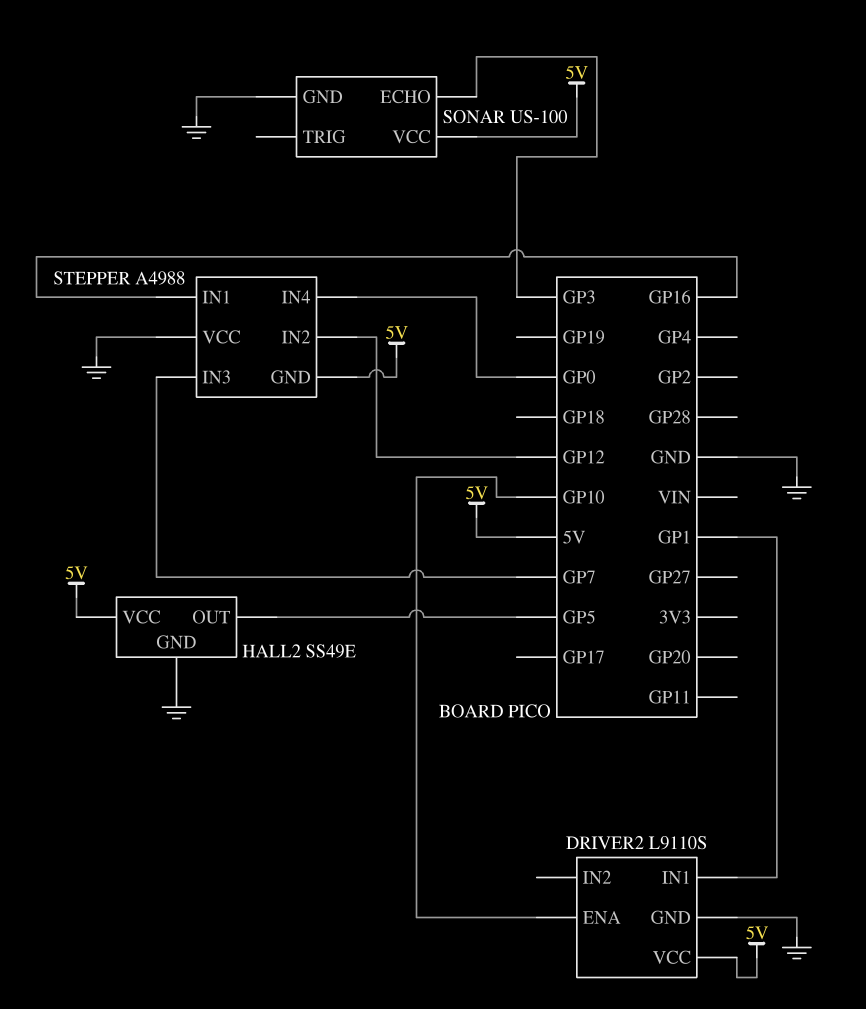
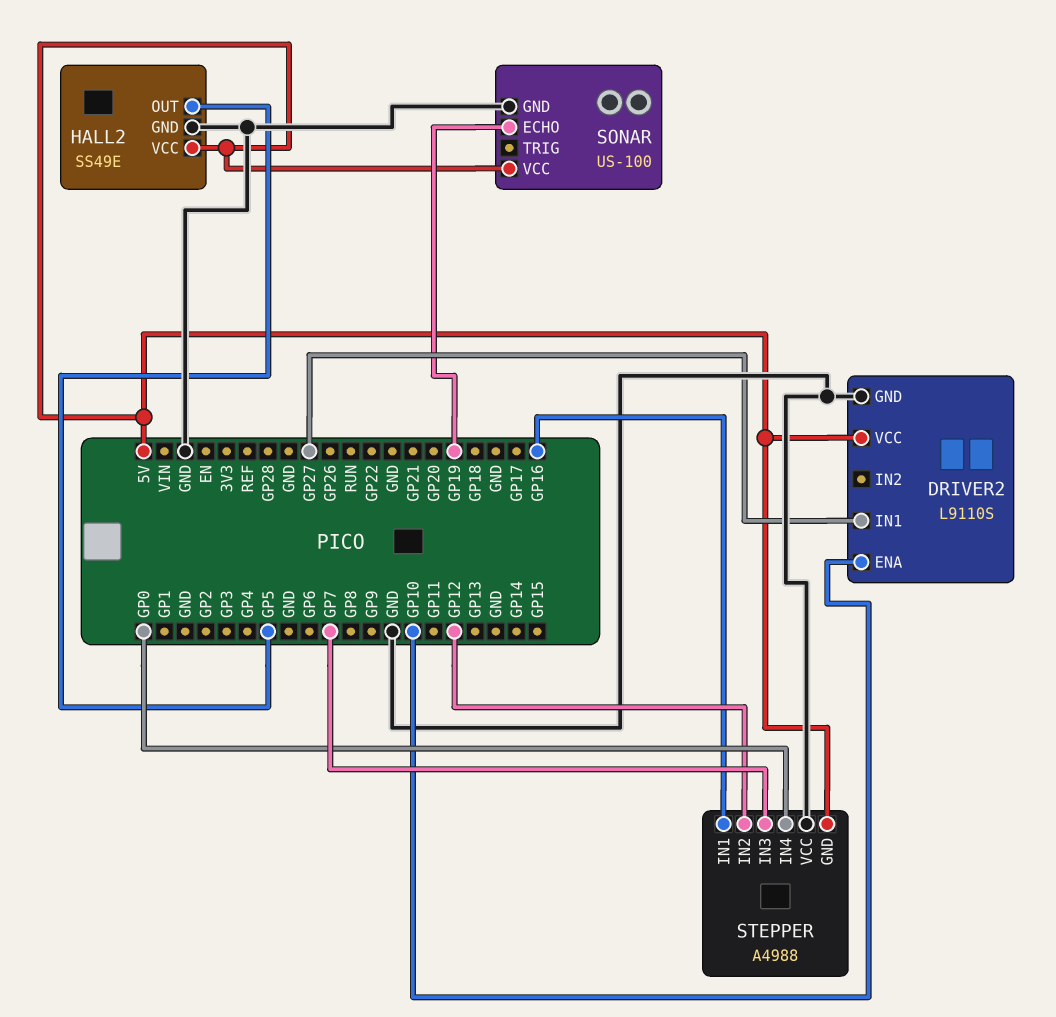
DRIVER2 pin IN1: GP1 -> GP27
SONAR pin ECHO: GP3 -> GP19

